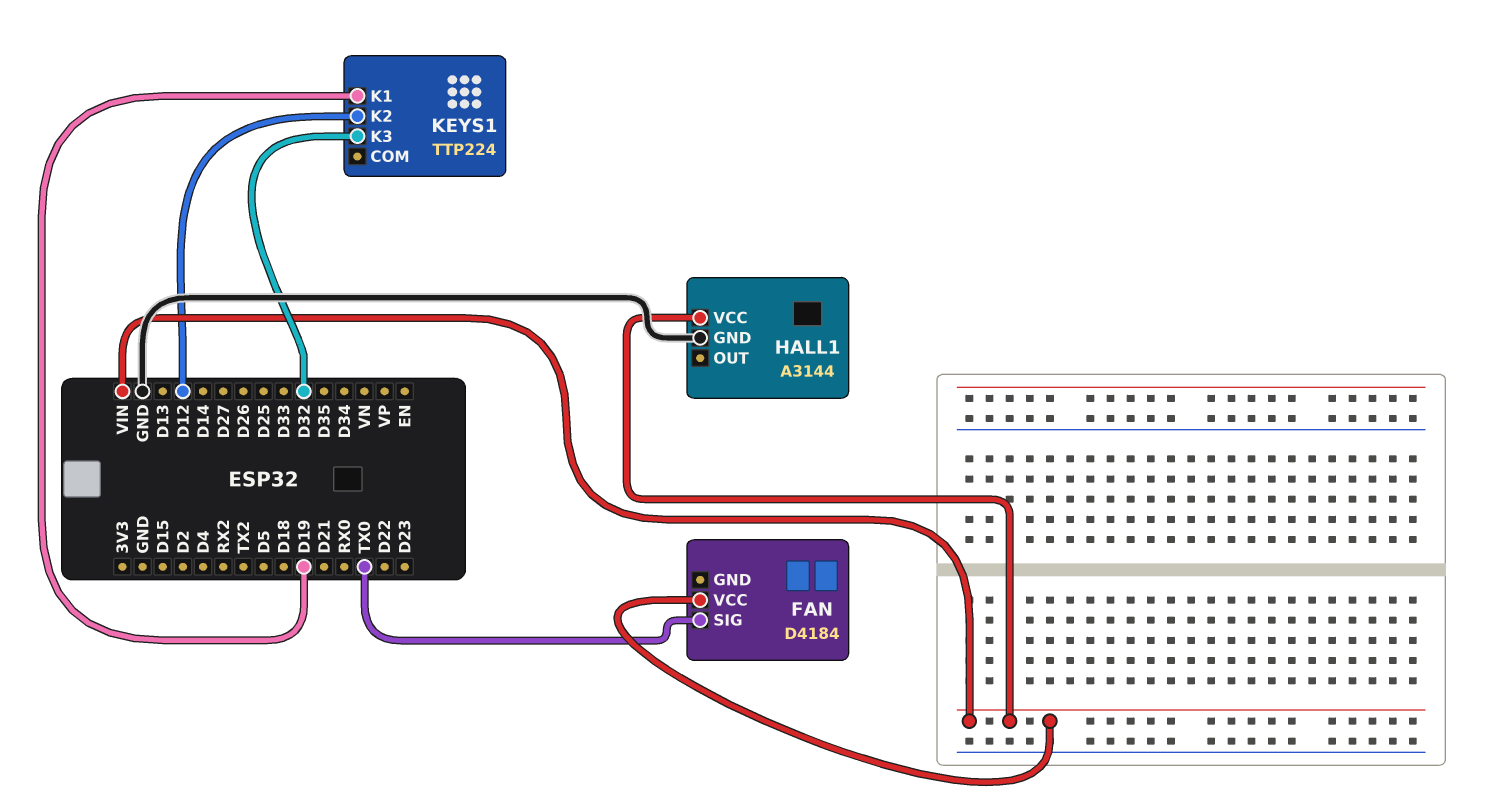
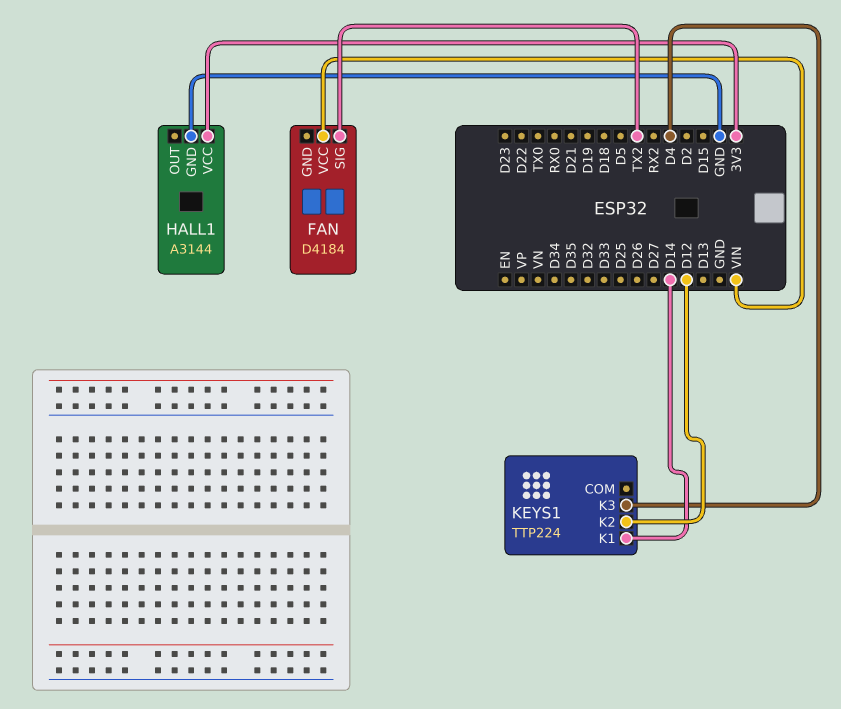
FAN pin SIG: TX0 -> TX2
HALL1 pin VCC: VIN -> 3V3
KEYS1 pin K1: D19 -> D14
KEYS1 pin K3: D32 -> D4

